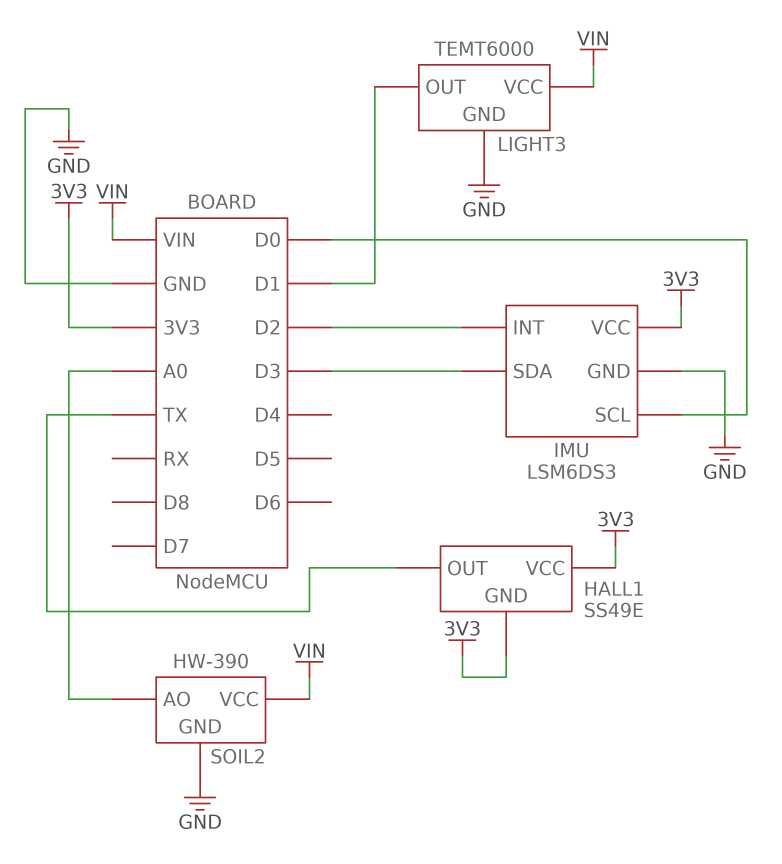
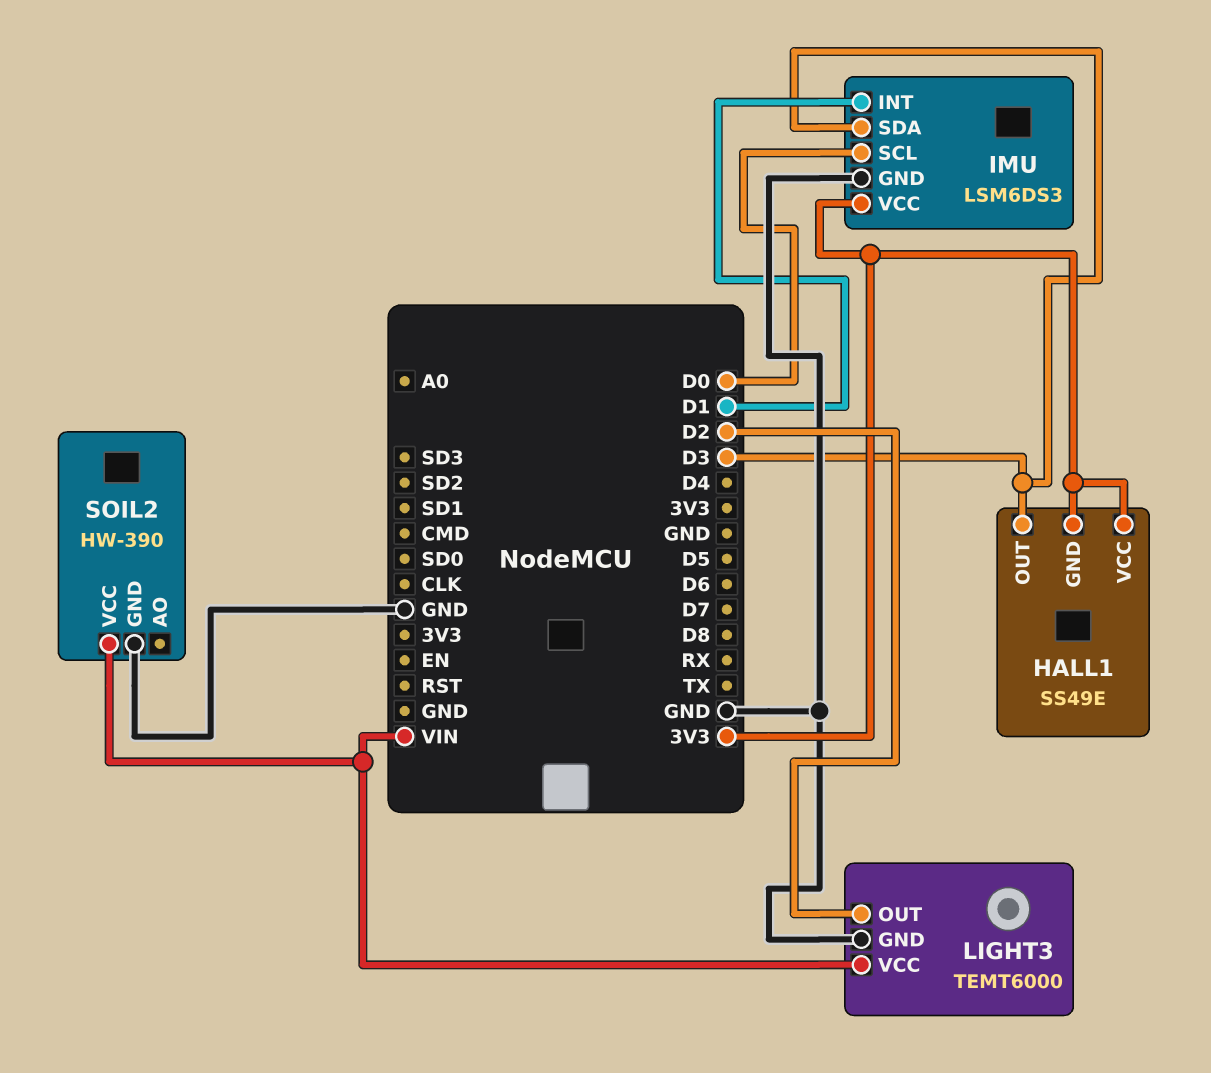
HALL1 pin OUT: TX -> D3
IMU pin INT: D2 -> D1
LIGHT3 pin OUT: D1 -> D2
SOIL2 pin AO: A0 -> none

